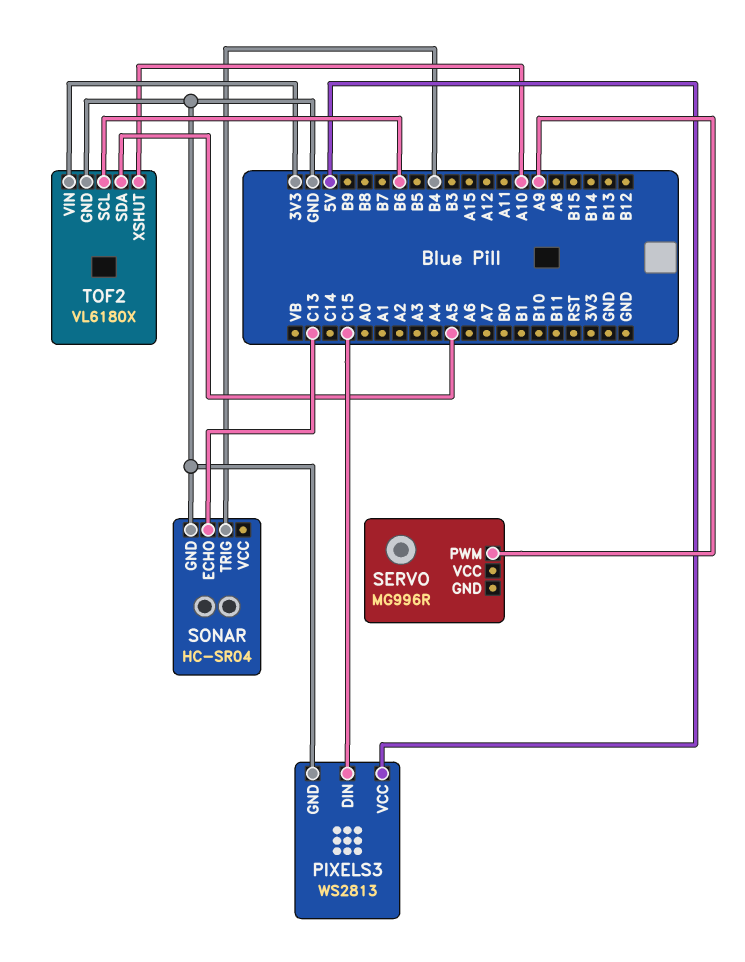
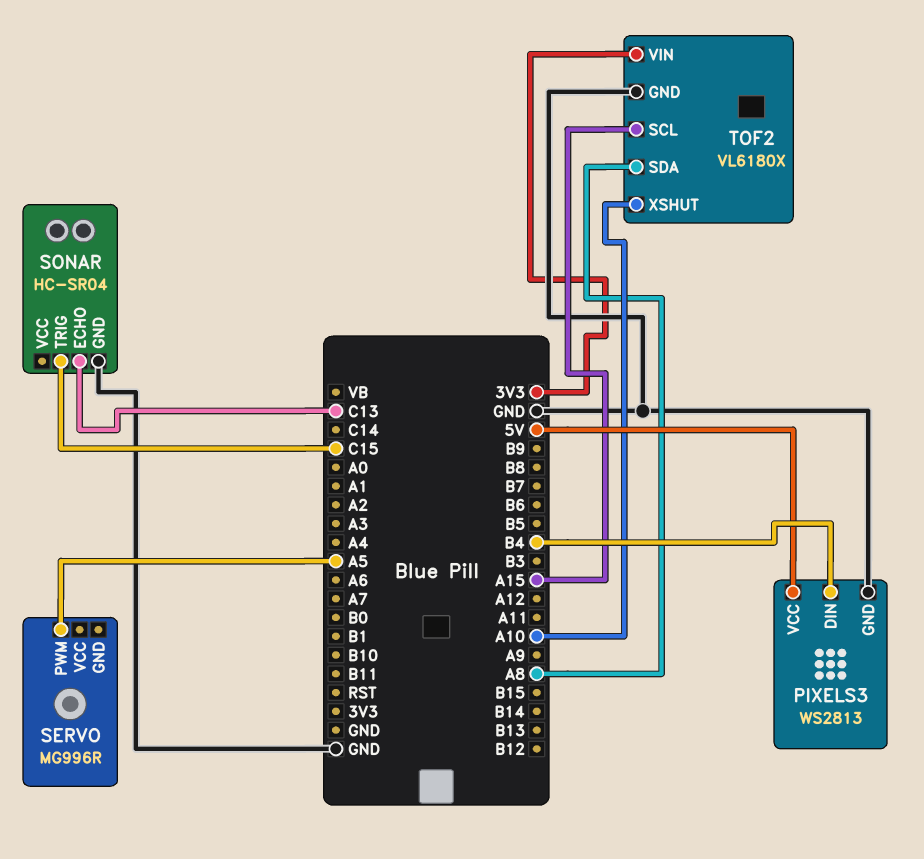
PIXELS3 pin DIN: C15 -> B4
SERVO pin PWM: A9 -> A5
SONAR pin TRIG: B4 -> C15
TOF2 pin SCL: B6 -> A15
TOF2 pin SDA: A5 -> A8

